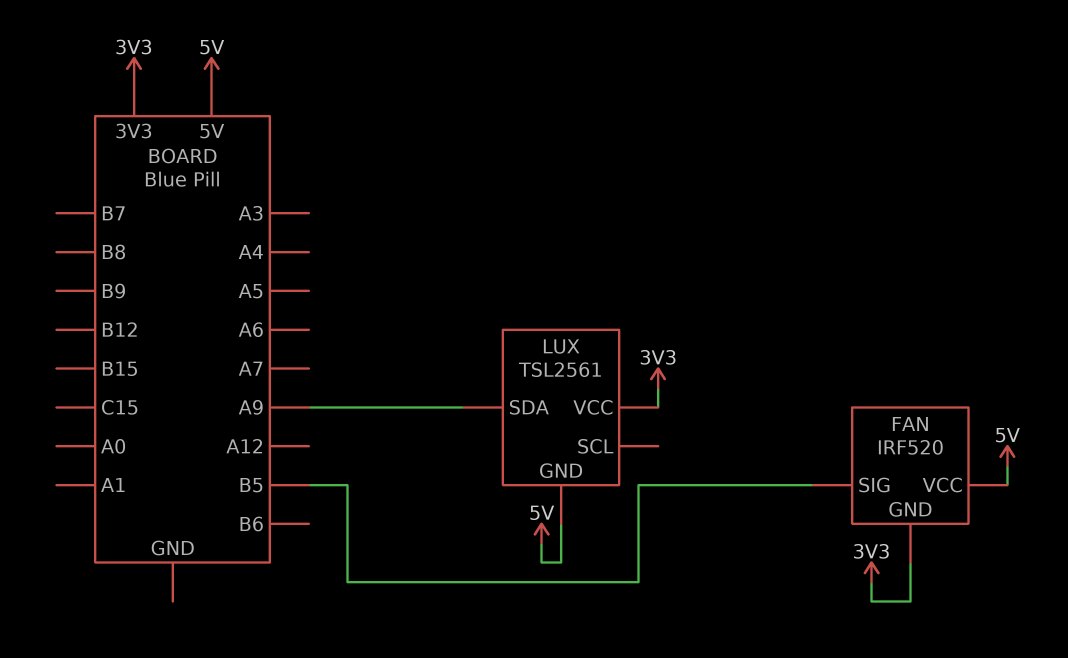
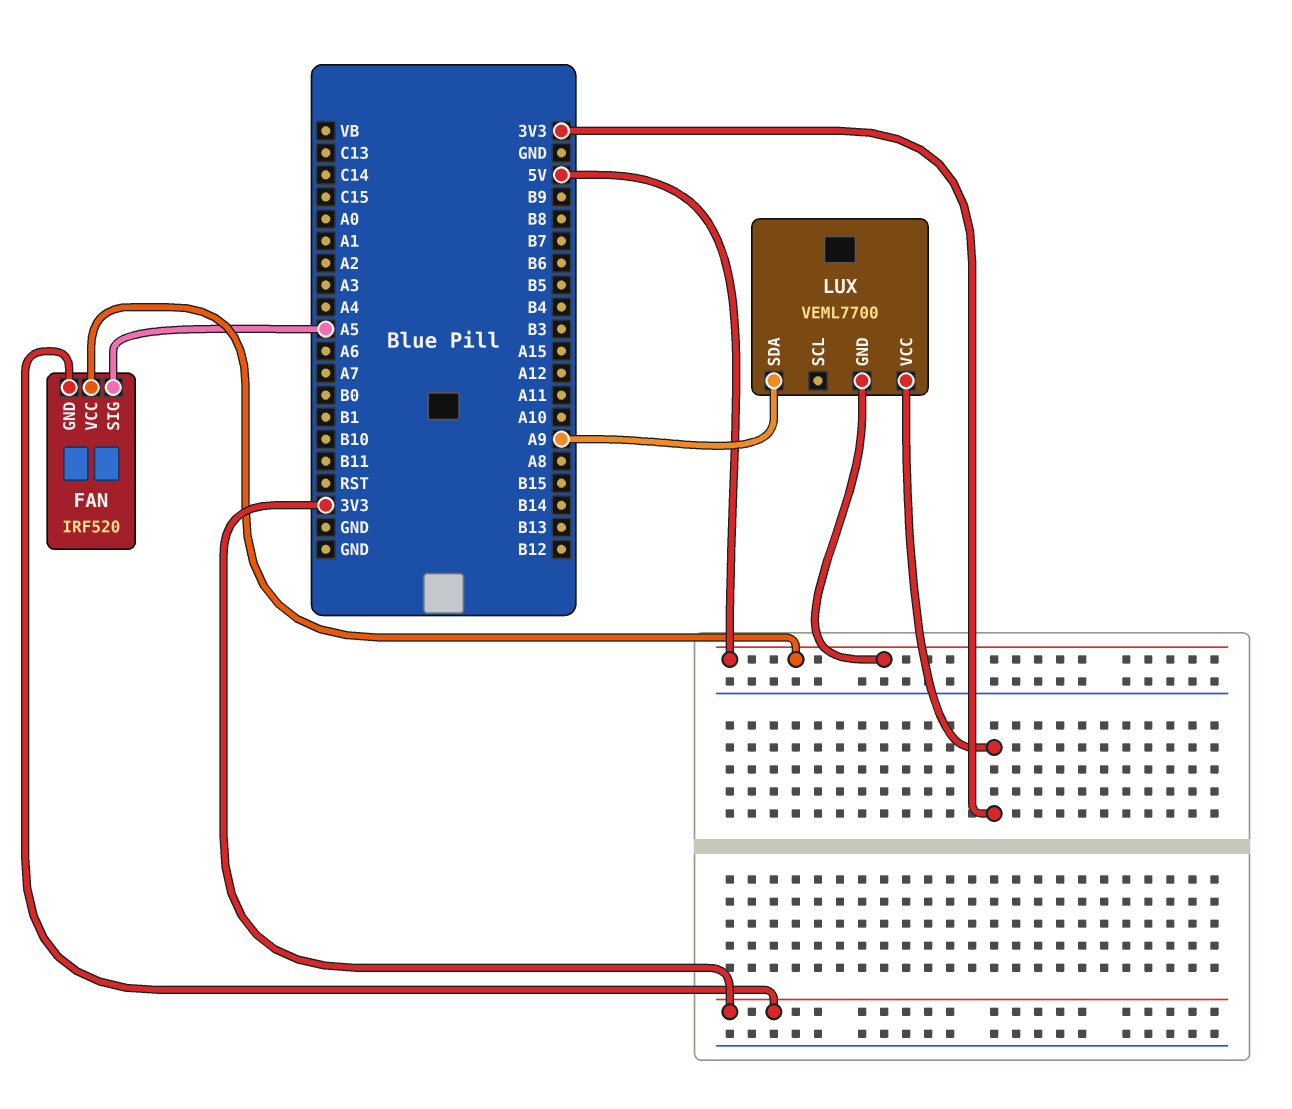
FAN pin SIG: B5 -> A5
LUX: TSL2561 -> VEML7700

